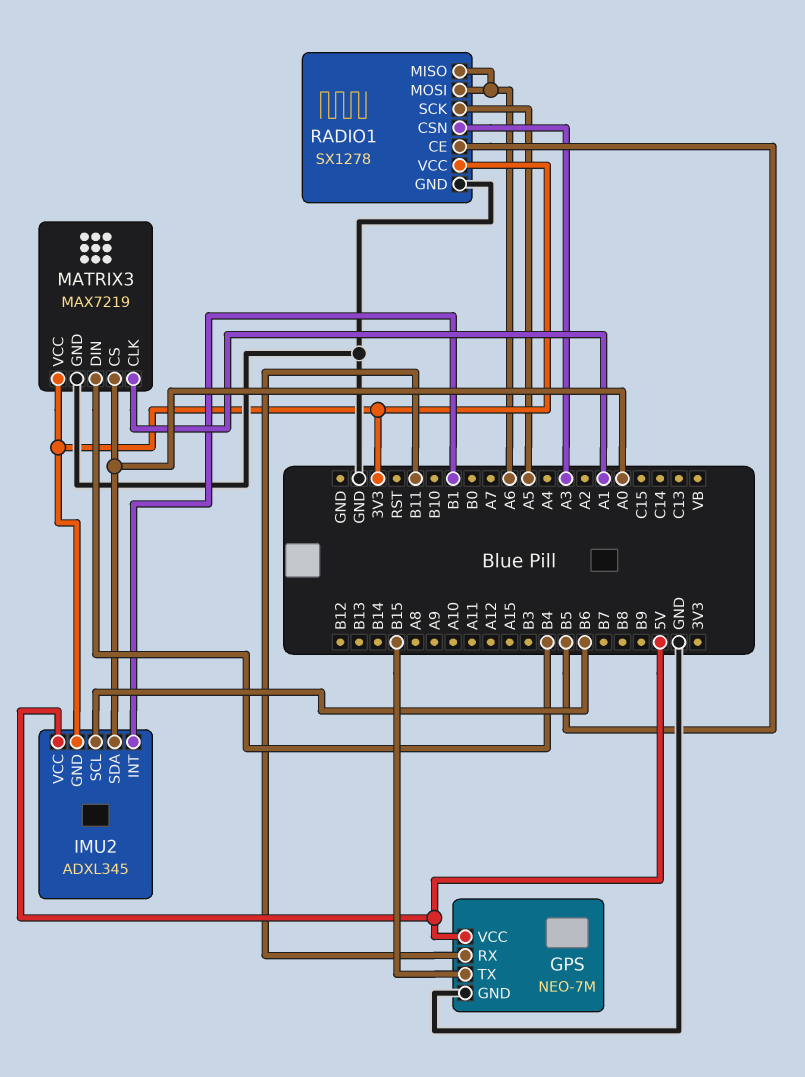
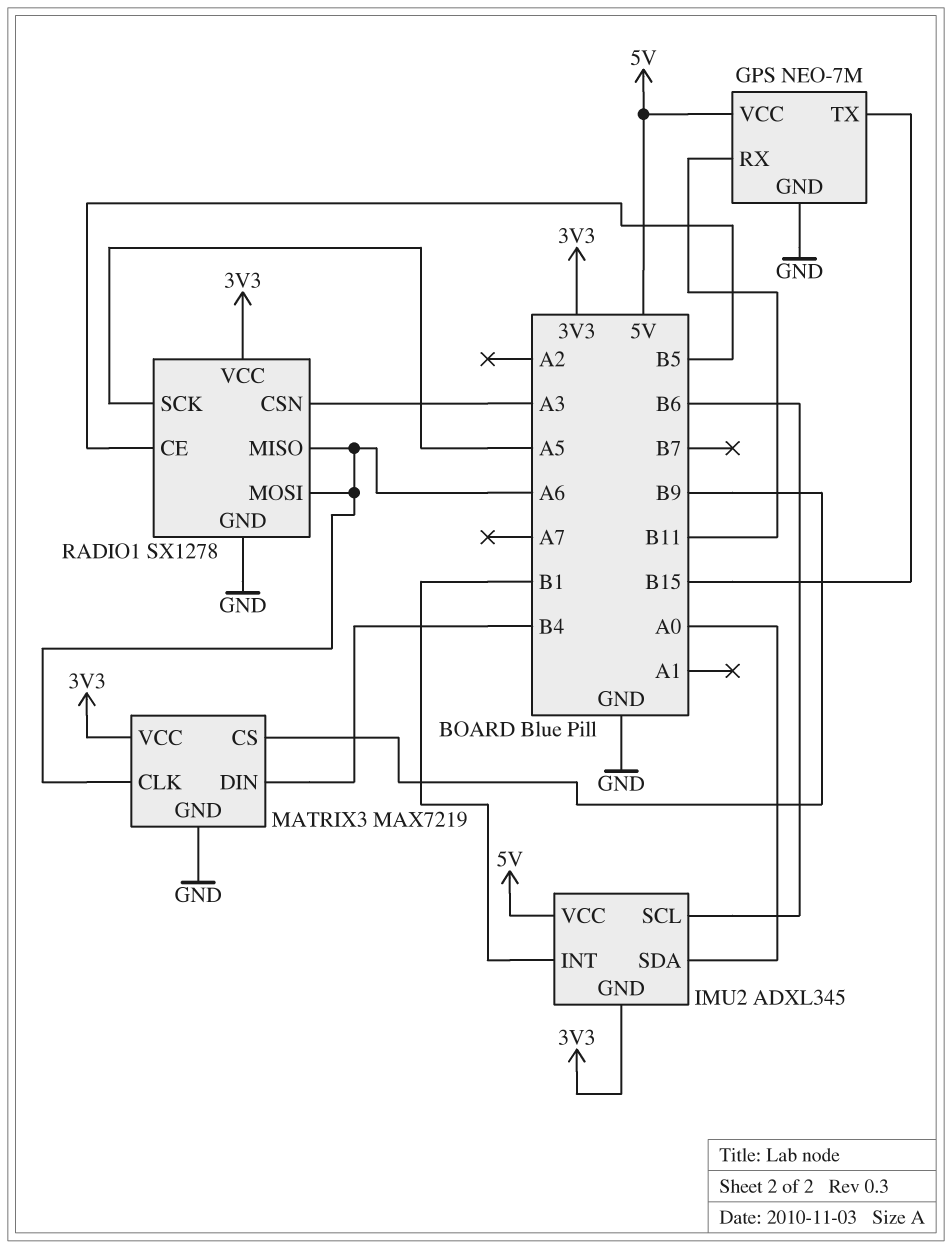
MATRIX3 pin CLK: A1 -> A6
MATRIX3 pin CS: A0 -> B9

